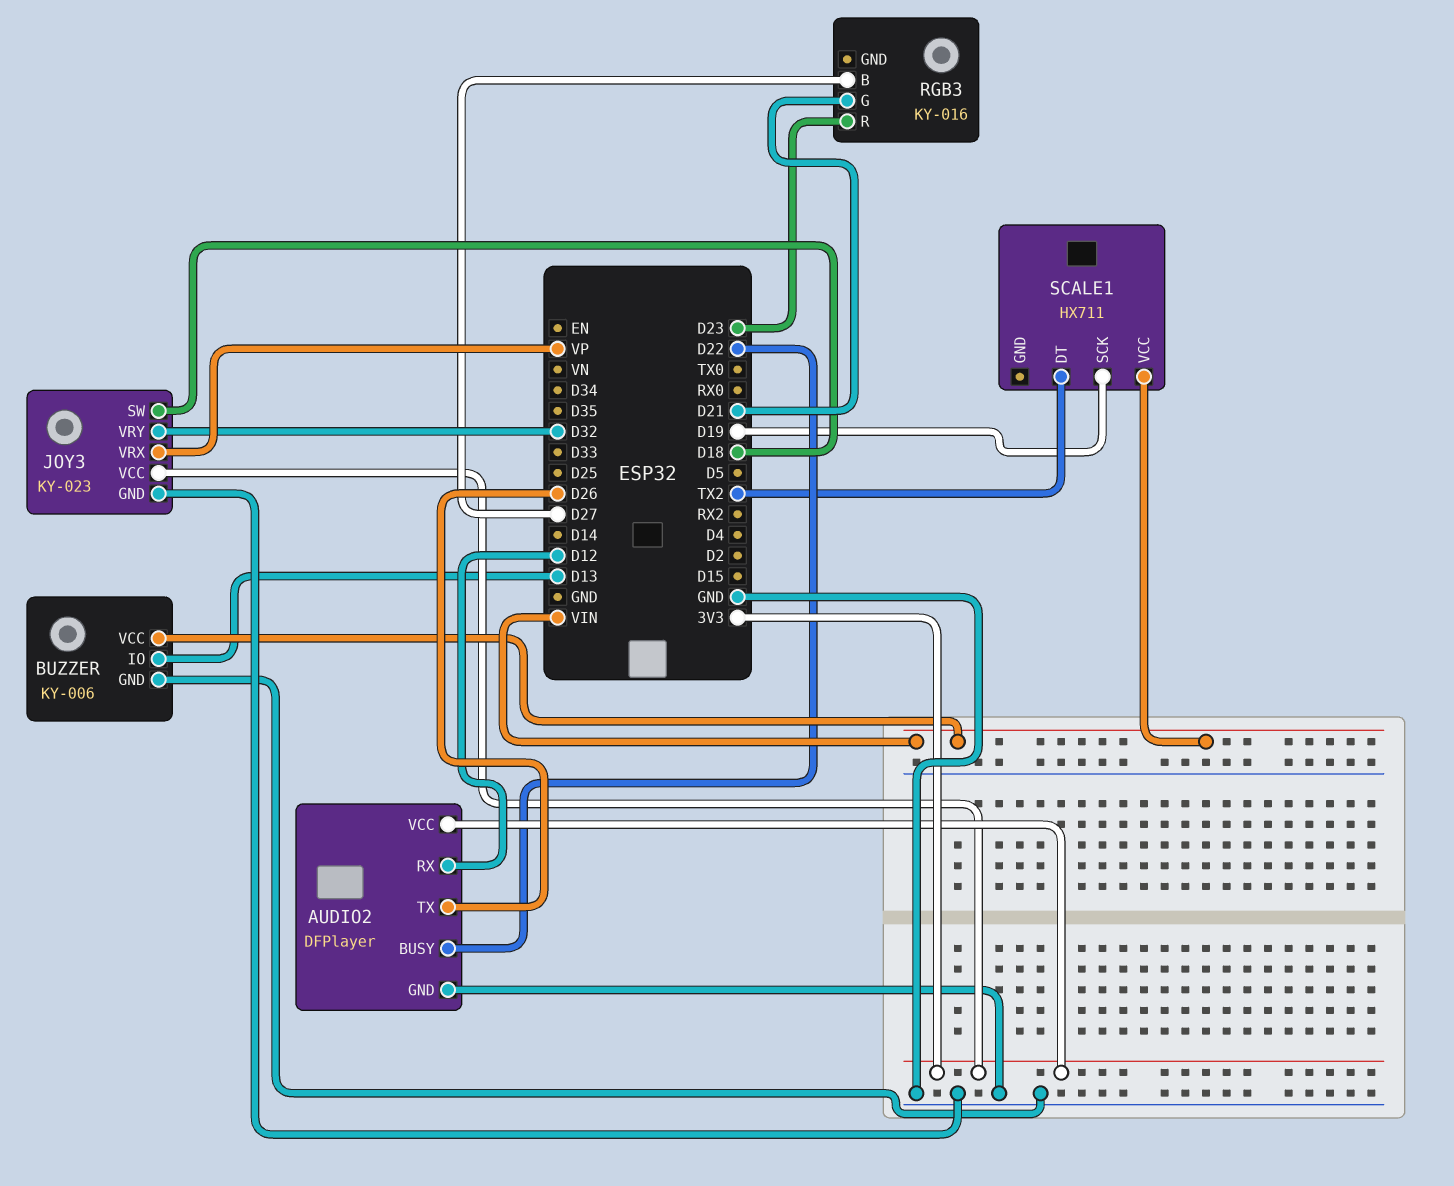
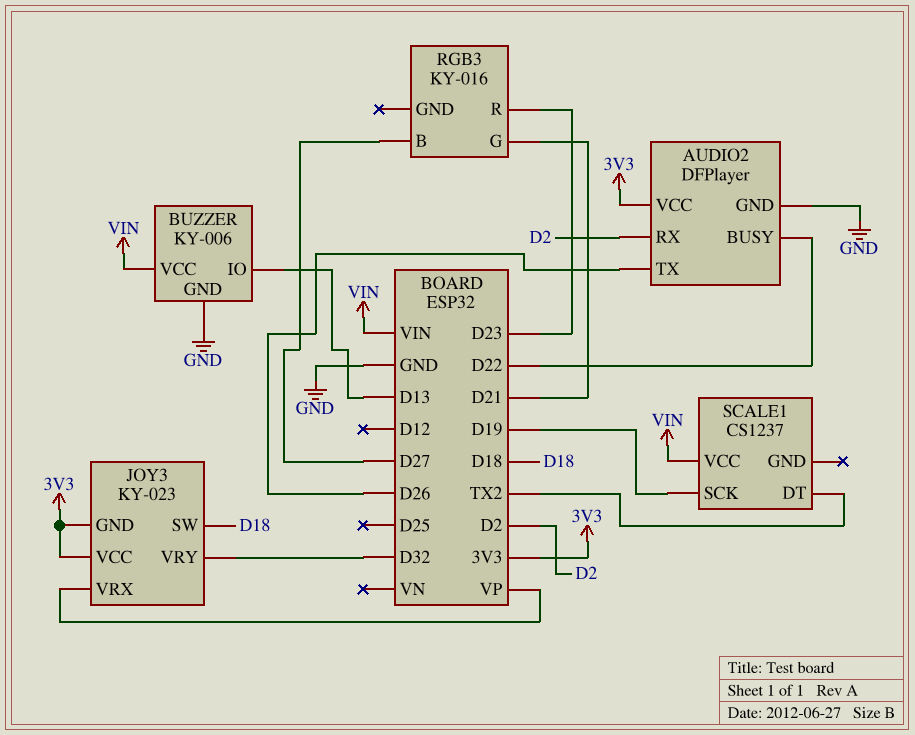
AUDIO2 pin RX: D12 -> D2
JOY3 pin GND: GND -> 3V3
SCALE1: HX711 -> CS1237

